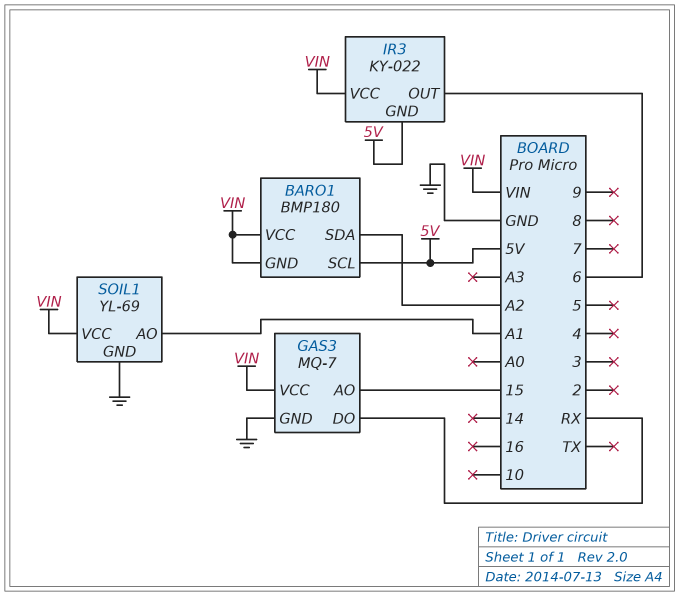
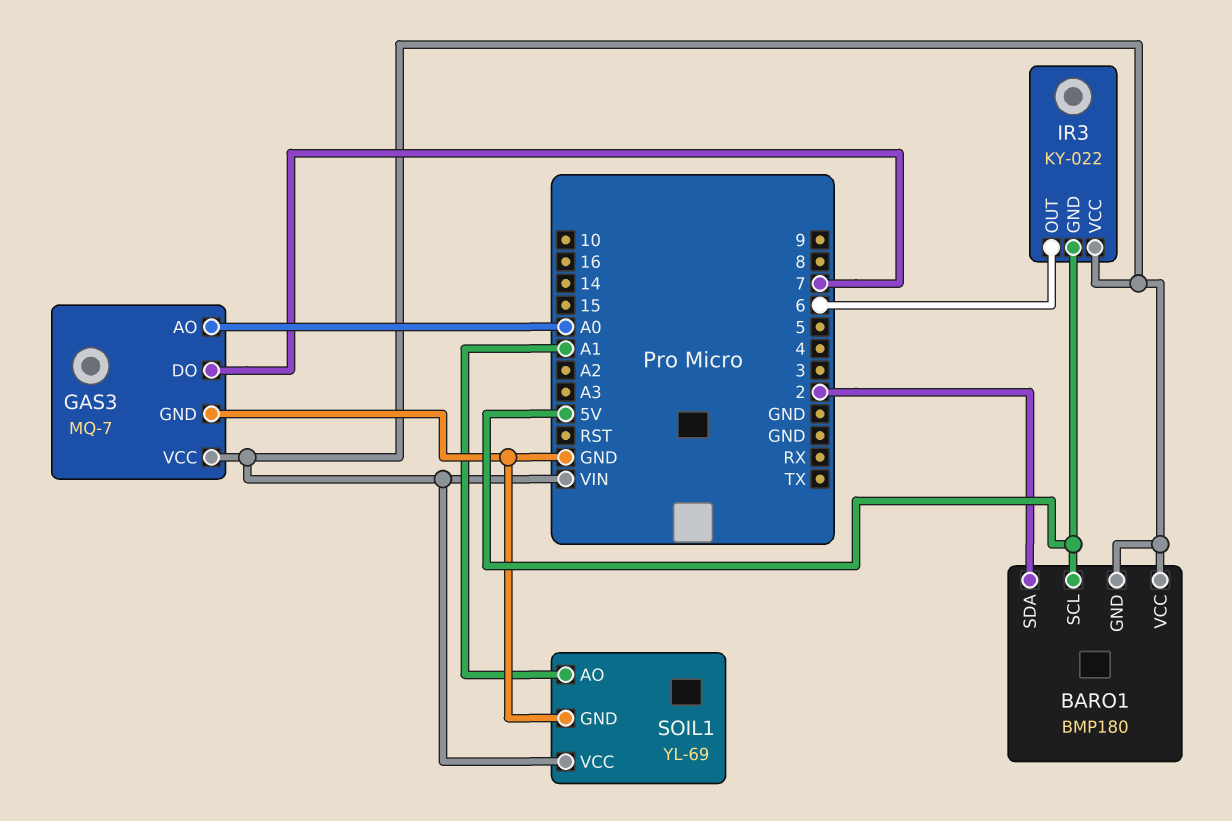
BARO1 pin SDA: A2 -> 2
GAS3 pin AO: 15 -> A0
GAS3 pin DO: RX -> 7

